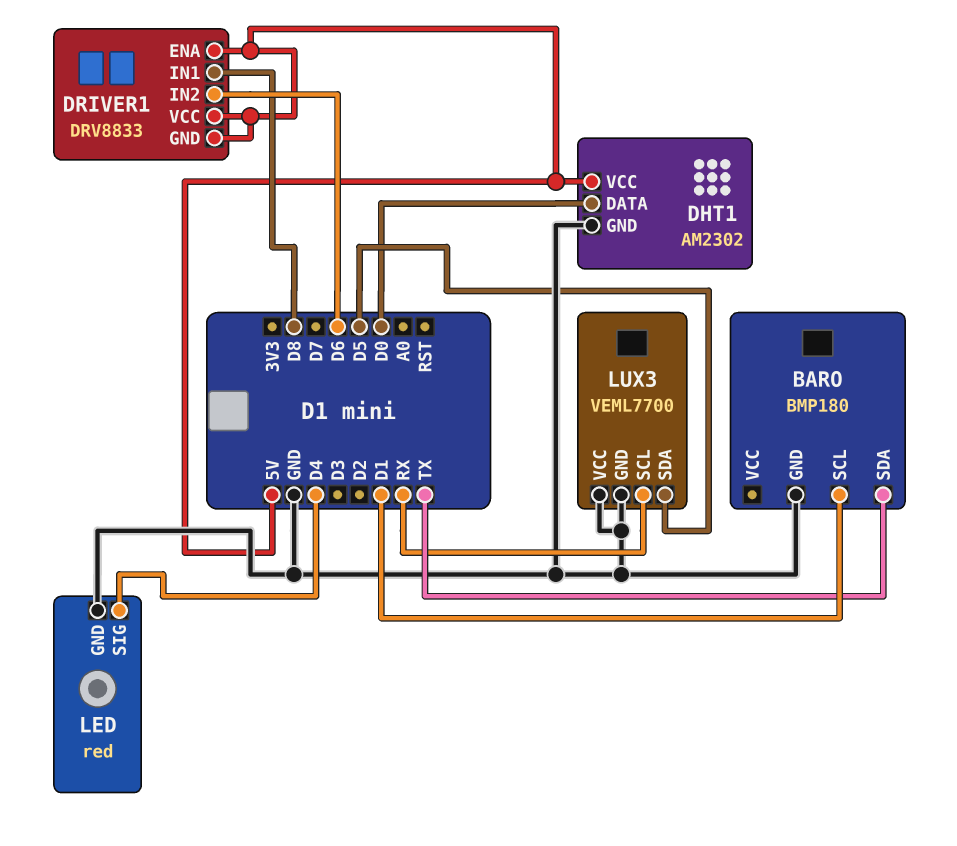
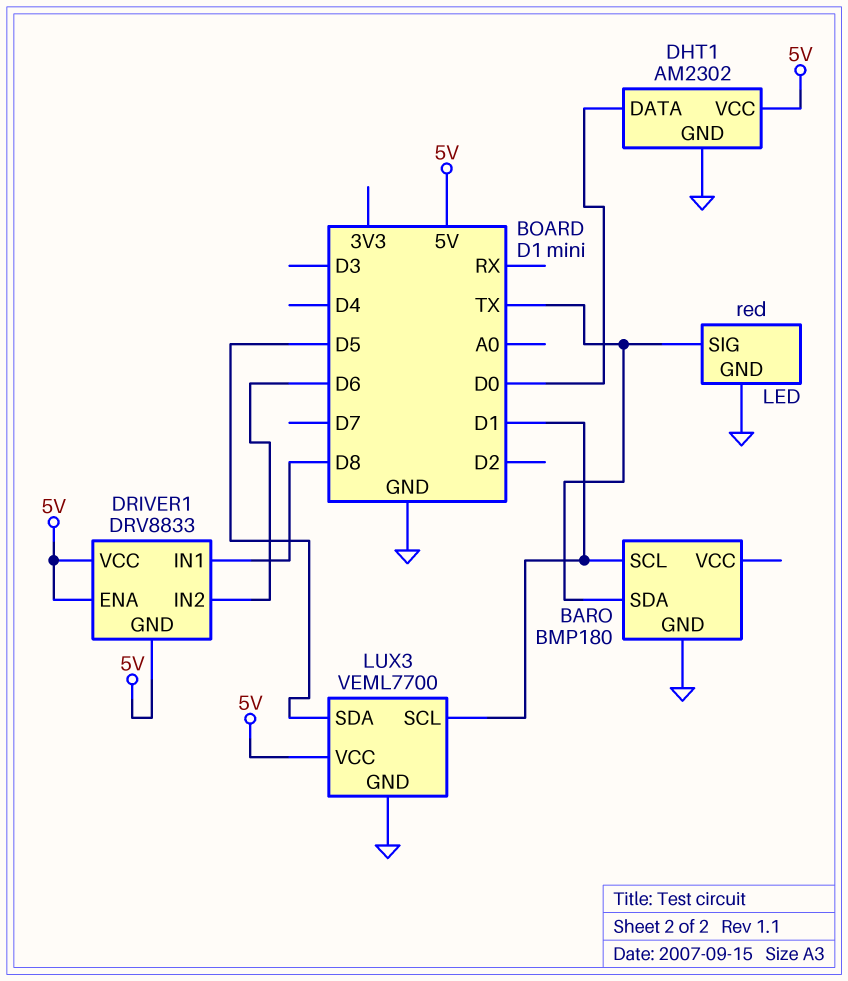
LED pin SIG: D4 -> TX
LUX3 pin SCL: RX -> D1
LUX3 pin VCC: GND -> 5V

